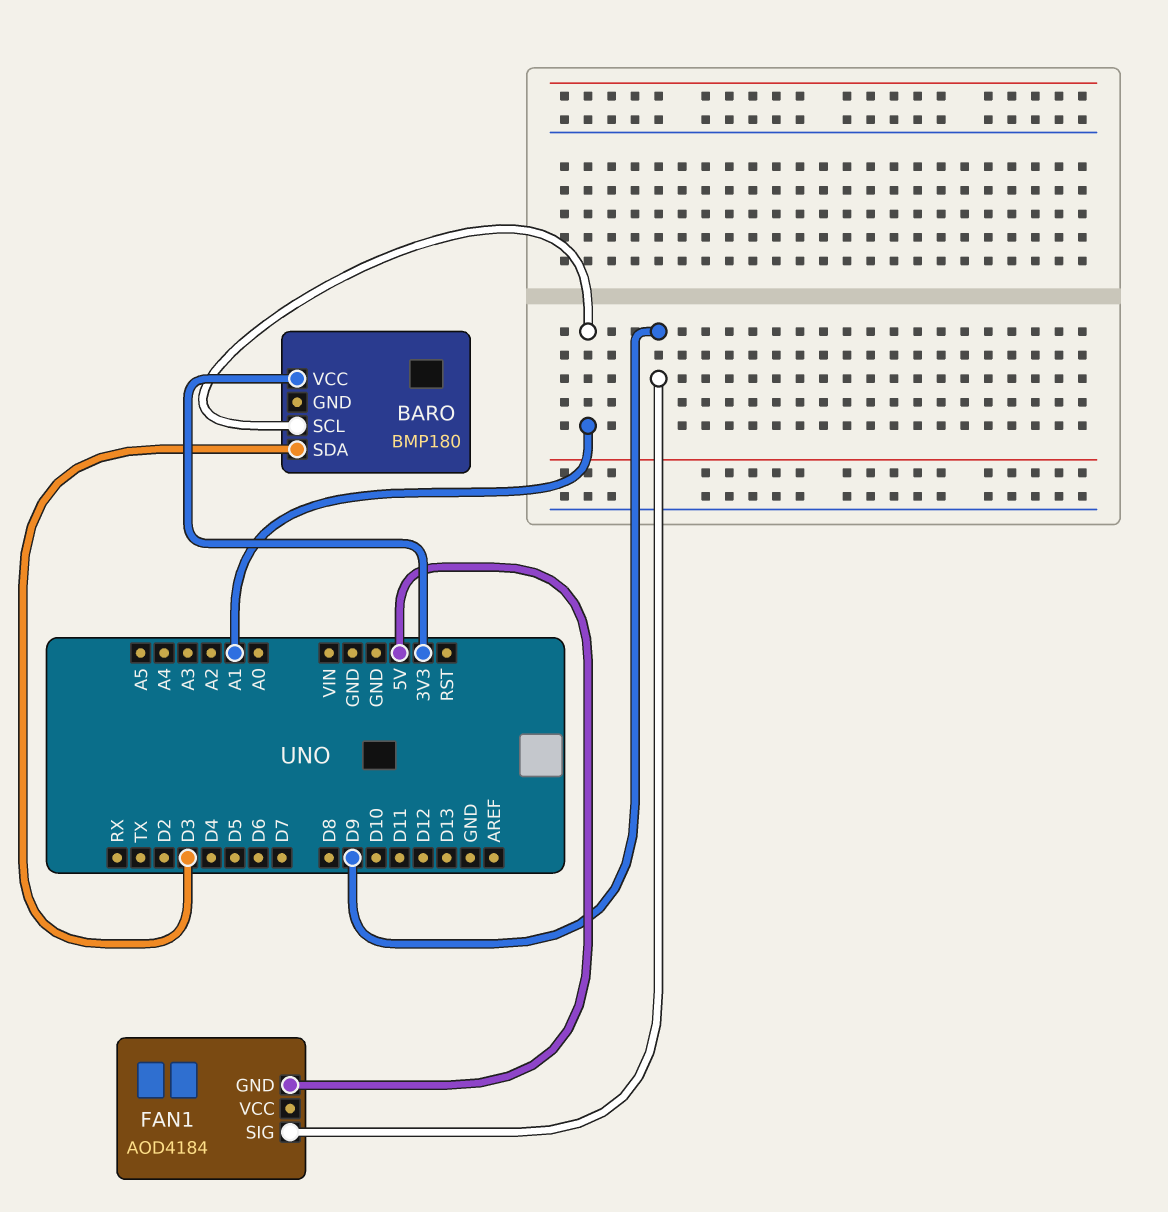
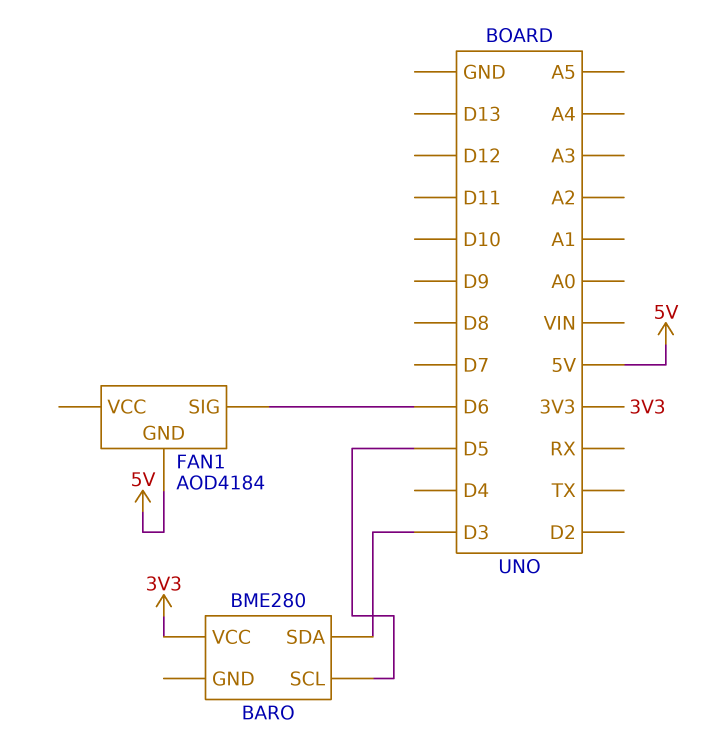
BARO: BMP180 -> BME280
BARO pin SCL: A1 -> D5
FAN1 pin SIG: D9 -> D6

